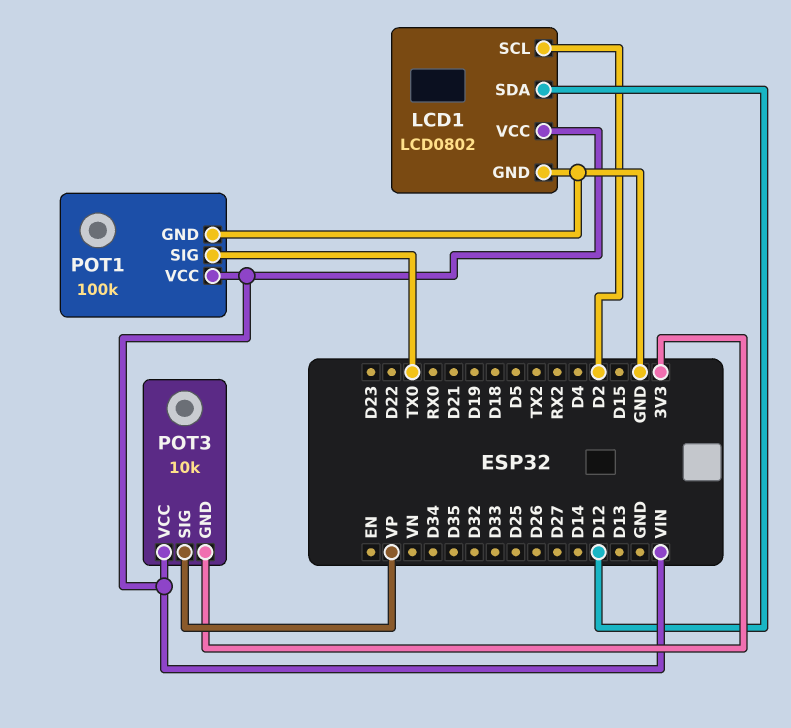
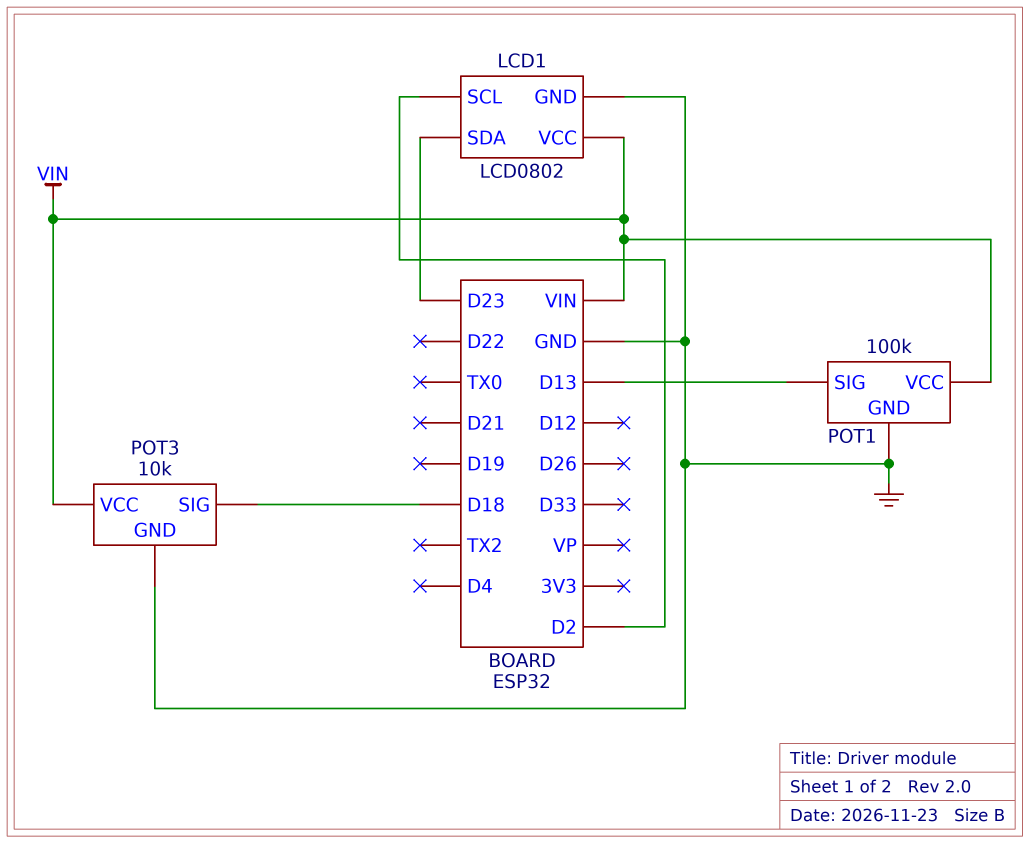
LCD1 pin SDA: D12 -> D23
POT1 pin SIG: TX0 -> D13
POT3 pin GND: 3V3 -> GND
POT3 pin SIG: VP -> D18

